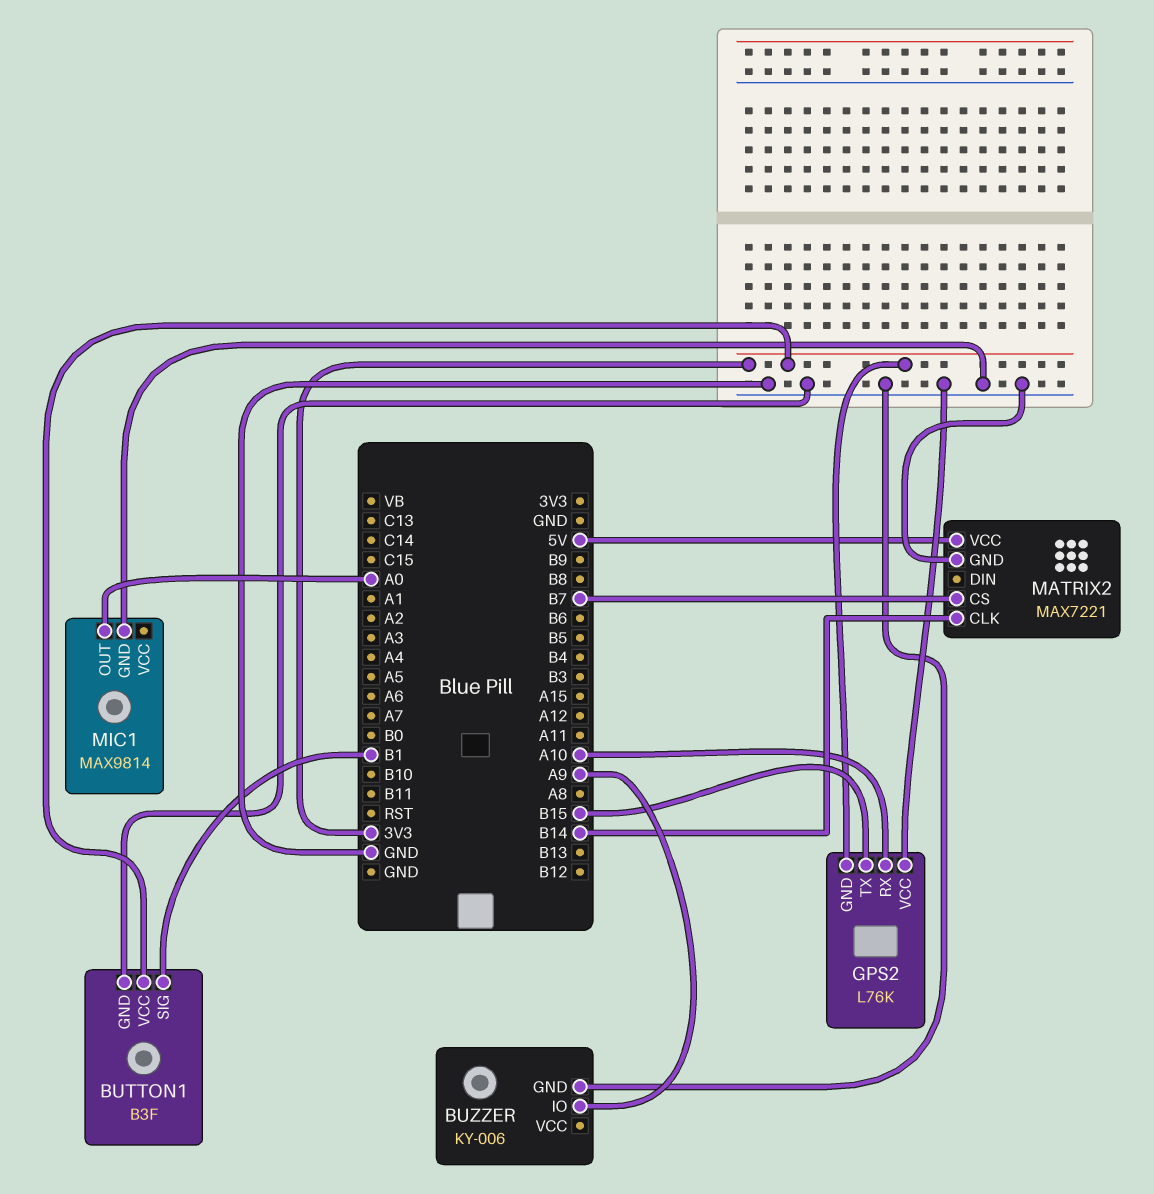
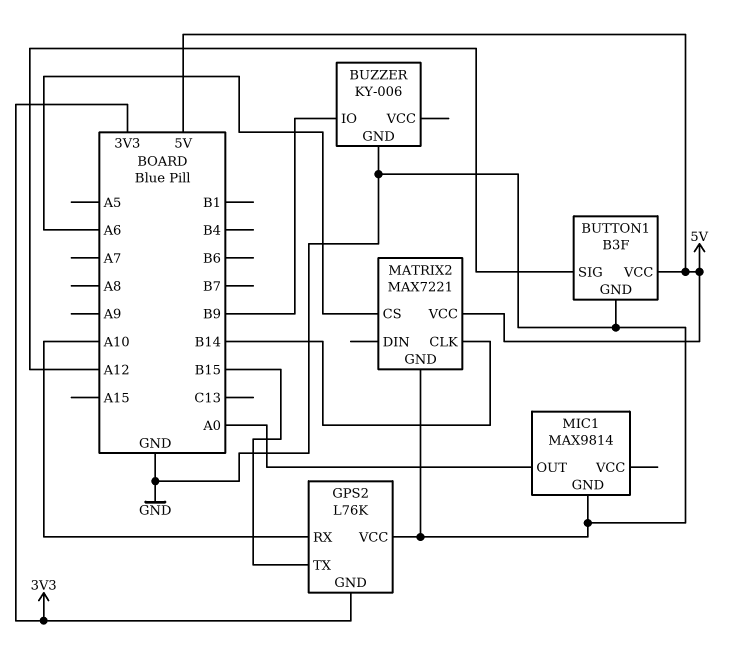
BUTTON1 pin SIG: B1 -> A12
BUTTON1 pin VCC: 3V3 -> 5V
BUZZER pin IO: A9 -> B9
MATRIX2 pin CS: B7 -> A6

